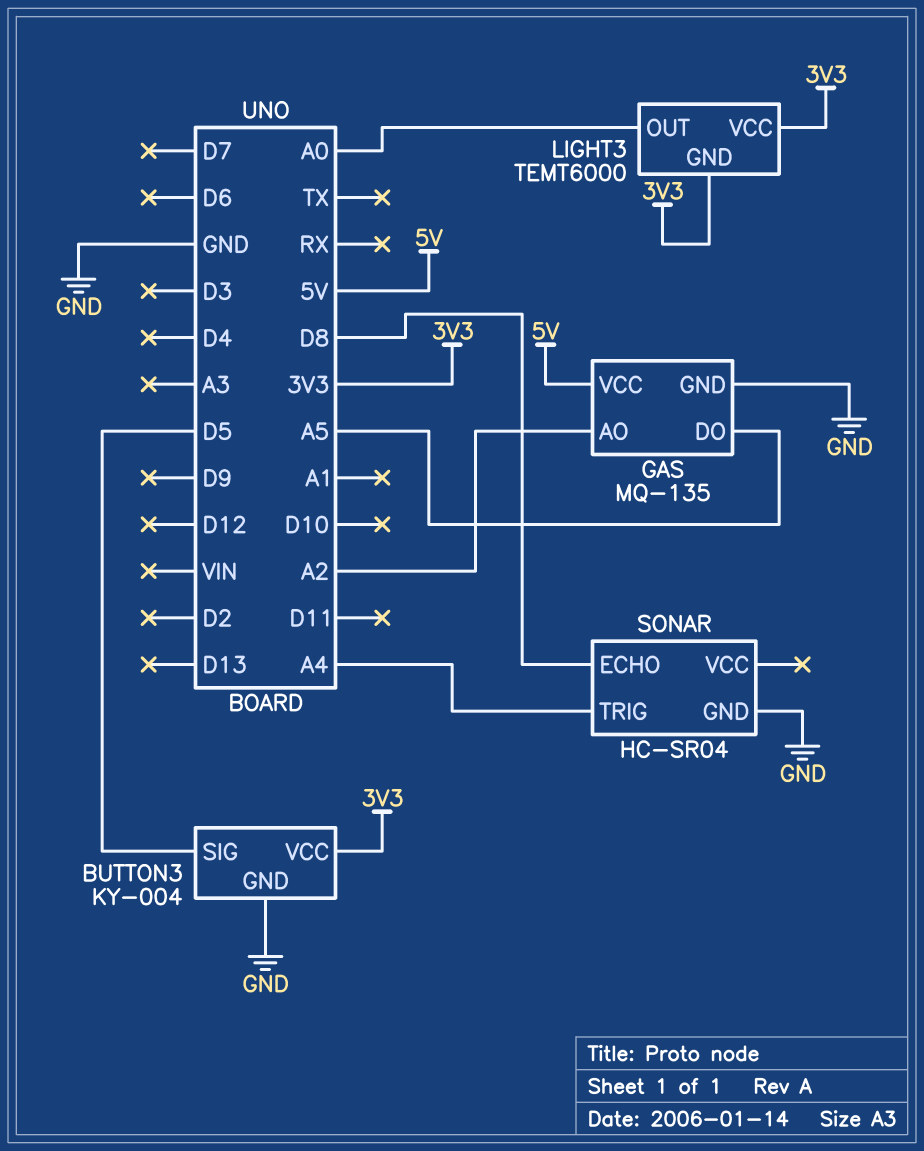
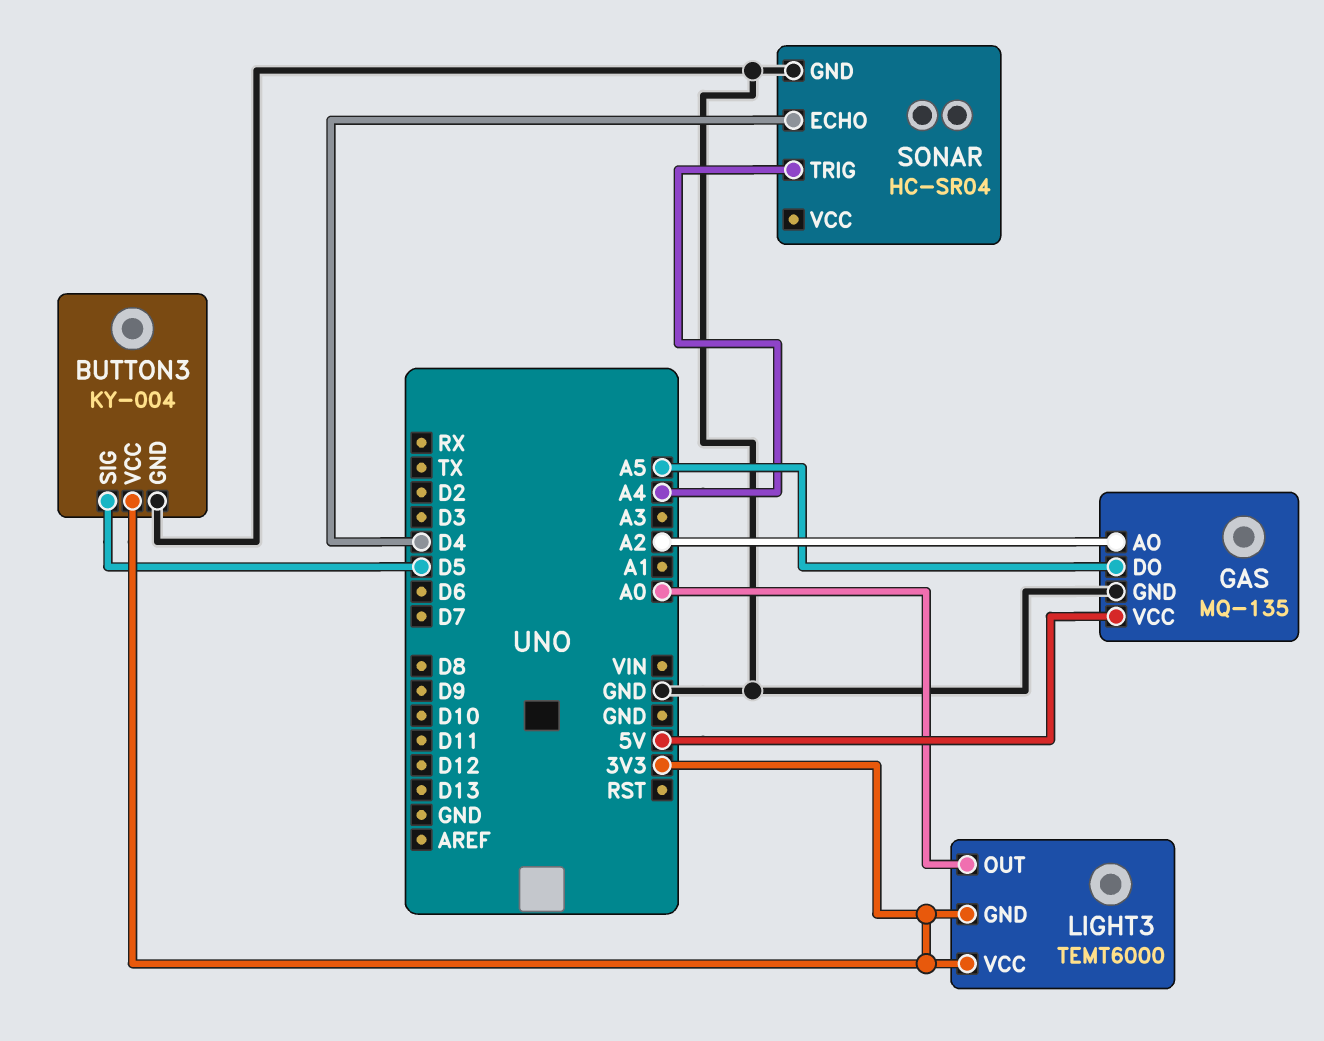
SONAR pin ECHO: D8 -> D4

